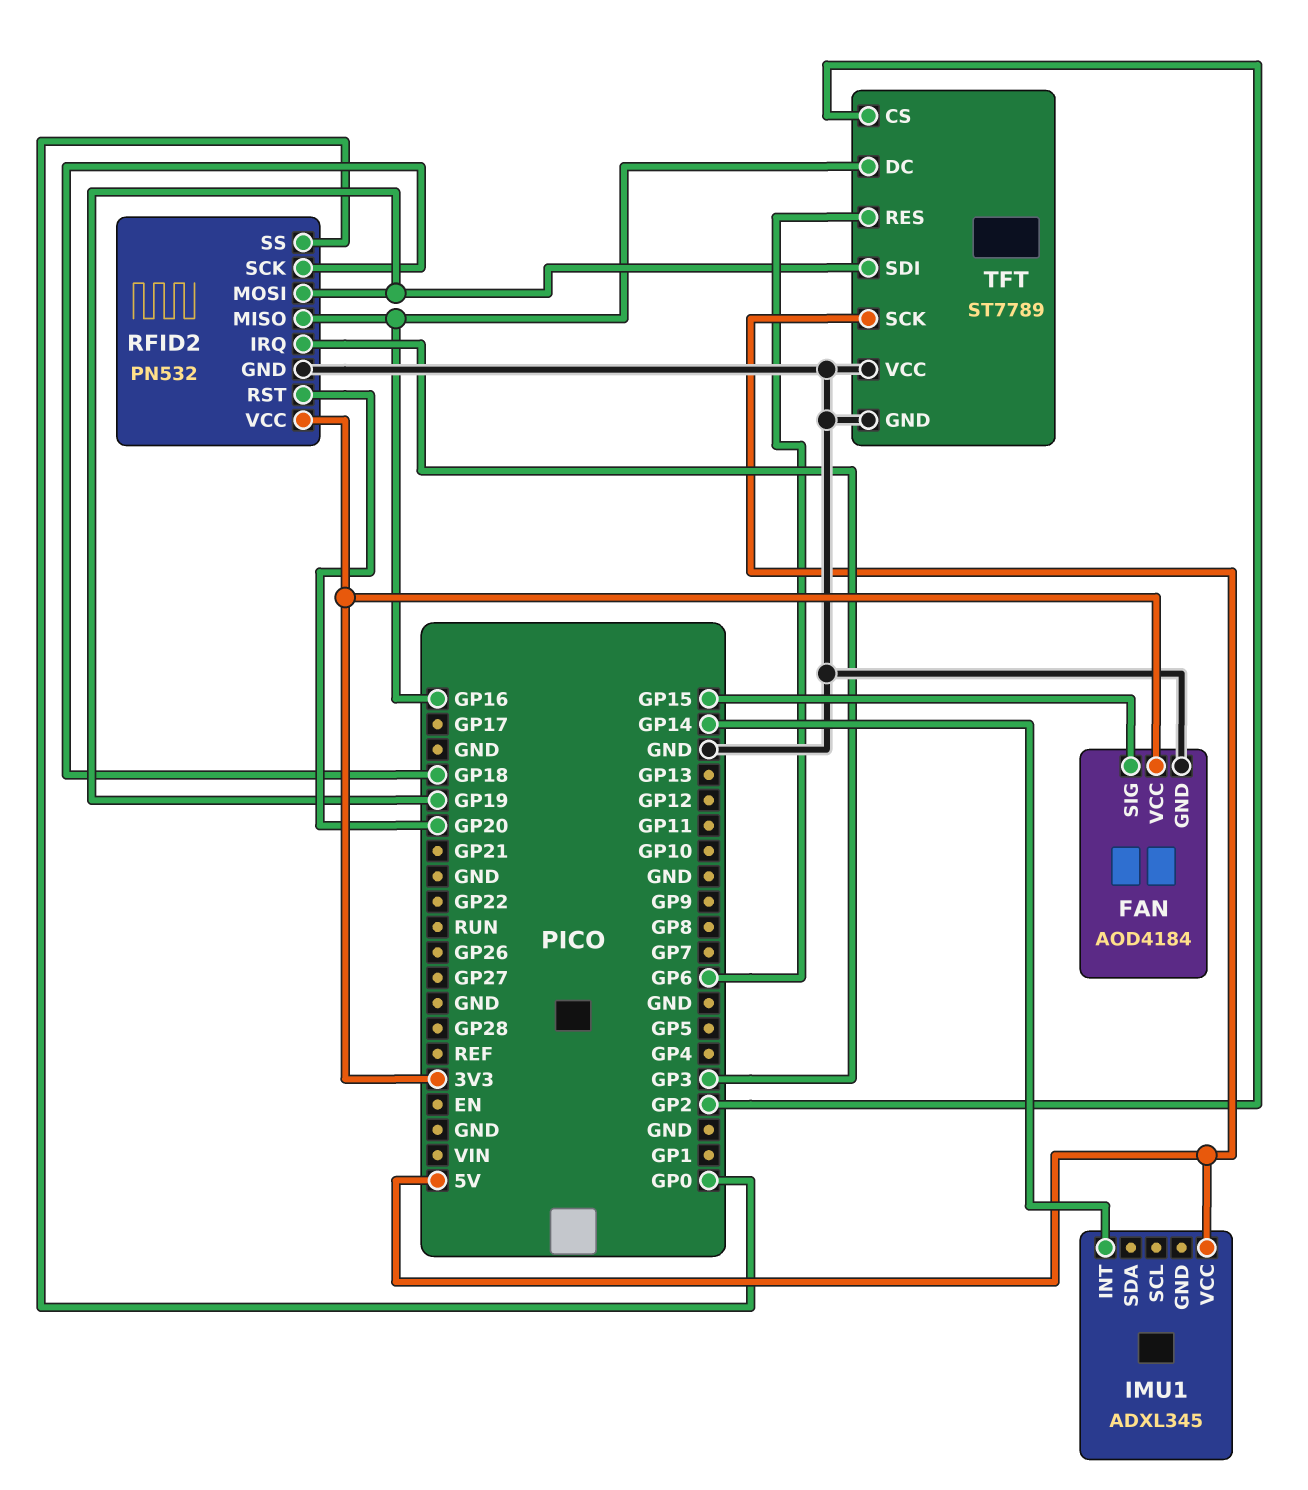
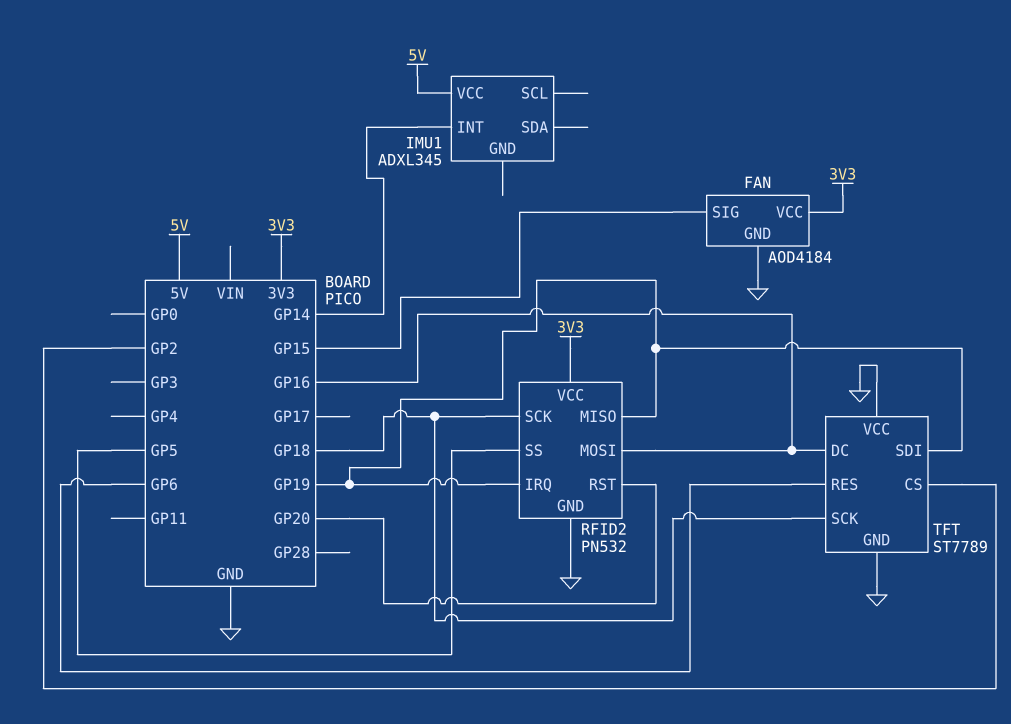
RFID2 pin IRQ: GP3 -> GP19
RFID2 pin MISO: GP16 -> GP19
RFID2 pin MOSI: GP19 -> GP16
RFID2 pin SS: GP0 -> GP5
TFT pin SCK: 5V -> GP18

